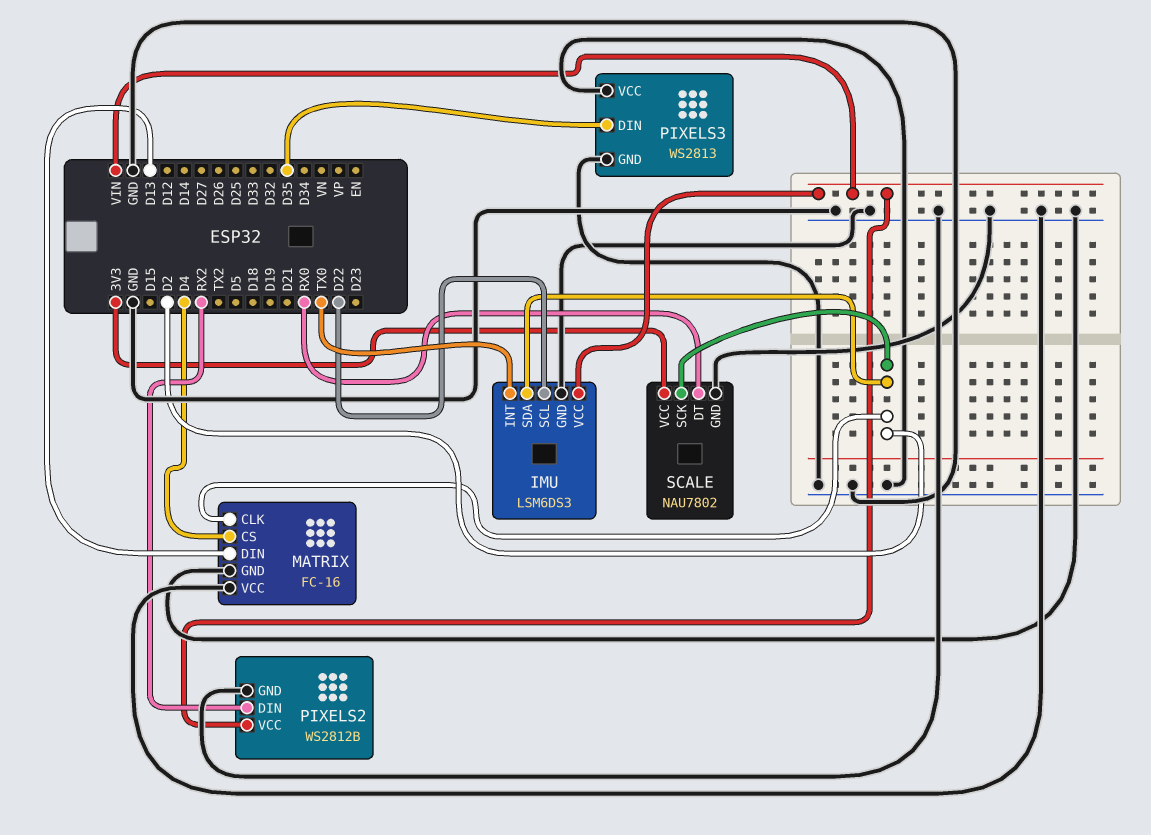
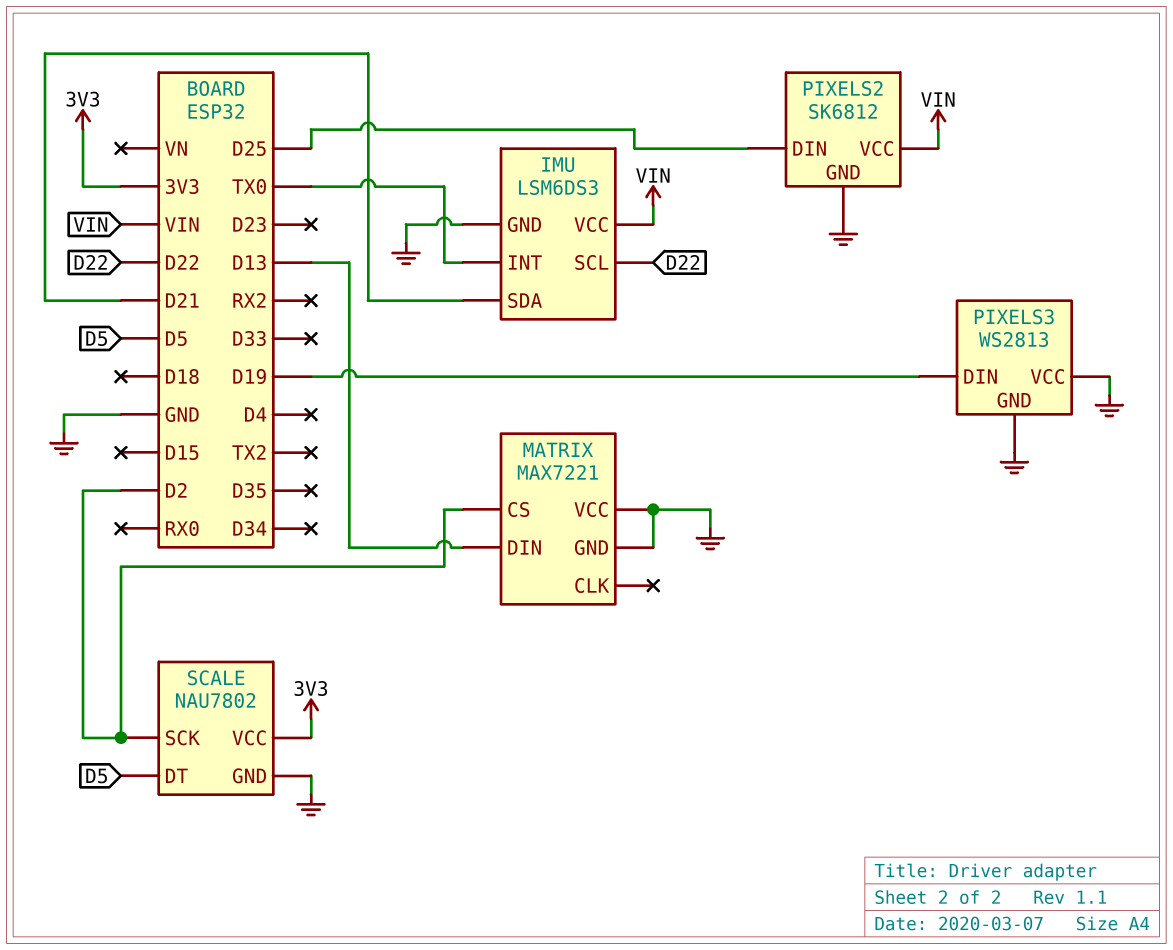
IMU pin SDA: D2 -> D21
MATRIX: FC-16 -> MAX7221
MATRIX pin CLK: D2 -> none
MATRIX pin CS: D4 -> D2
PIXELS2: WS2812B -> SK6812
PIXELS2 pin DIN: RX2 -> D25
PIXELS3 pin DIN: D35 -> D19
SCALE pin DT: RX0 -> D5

